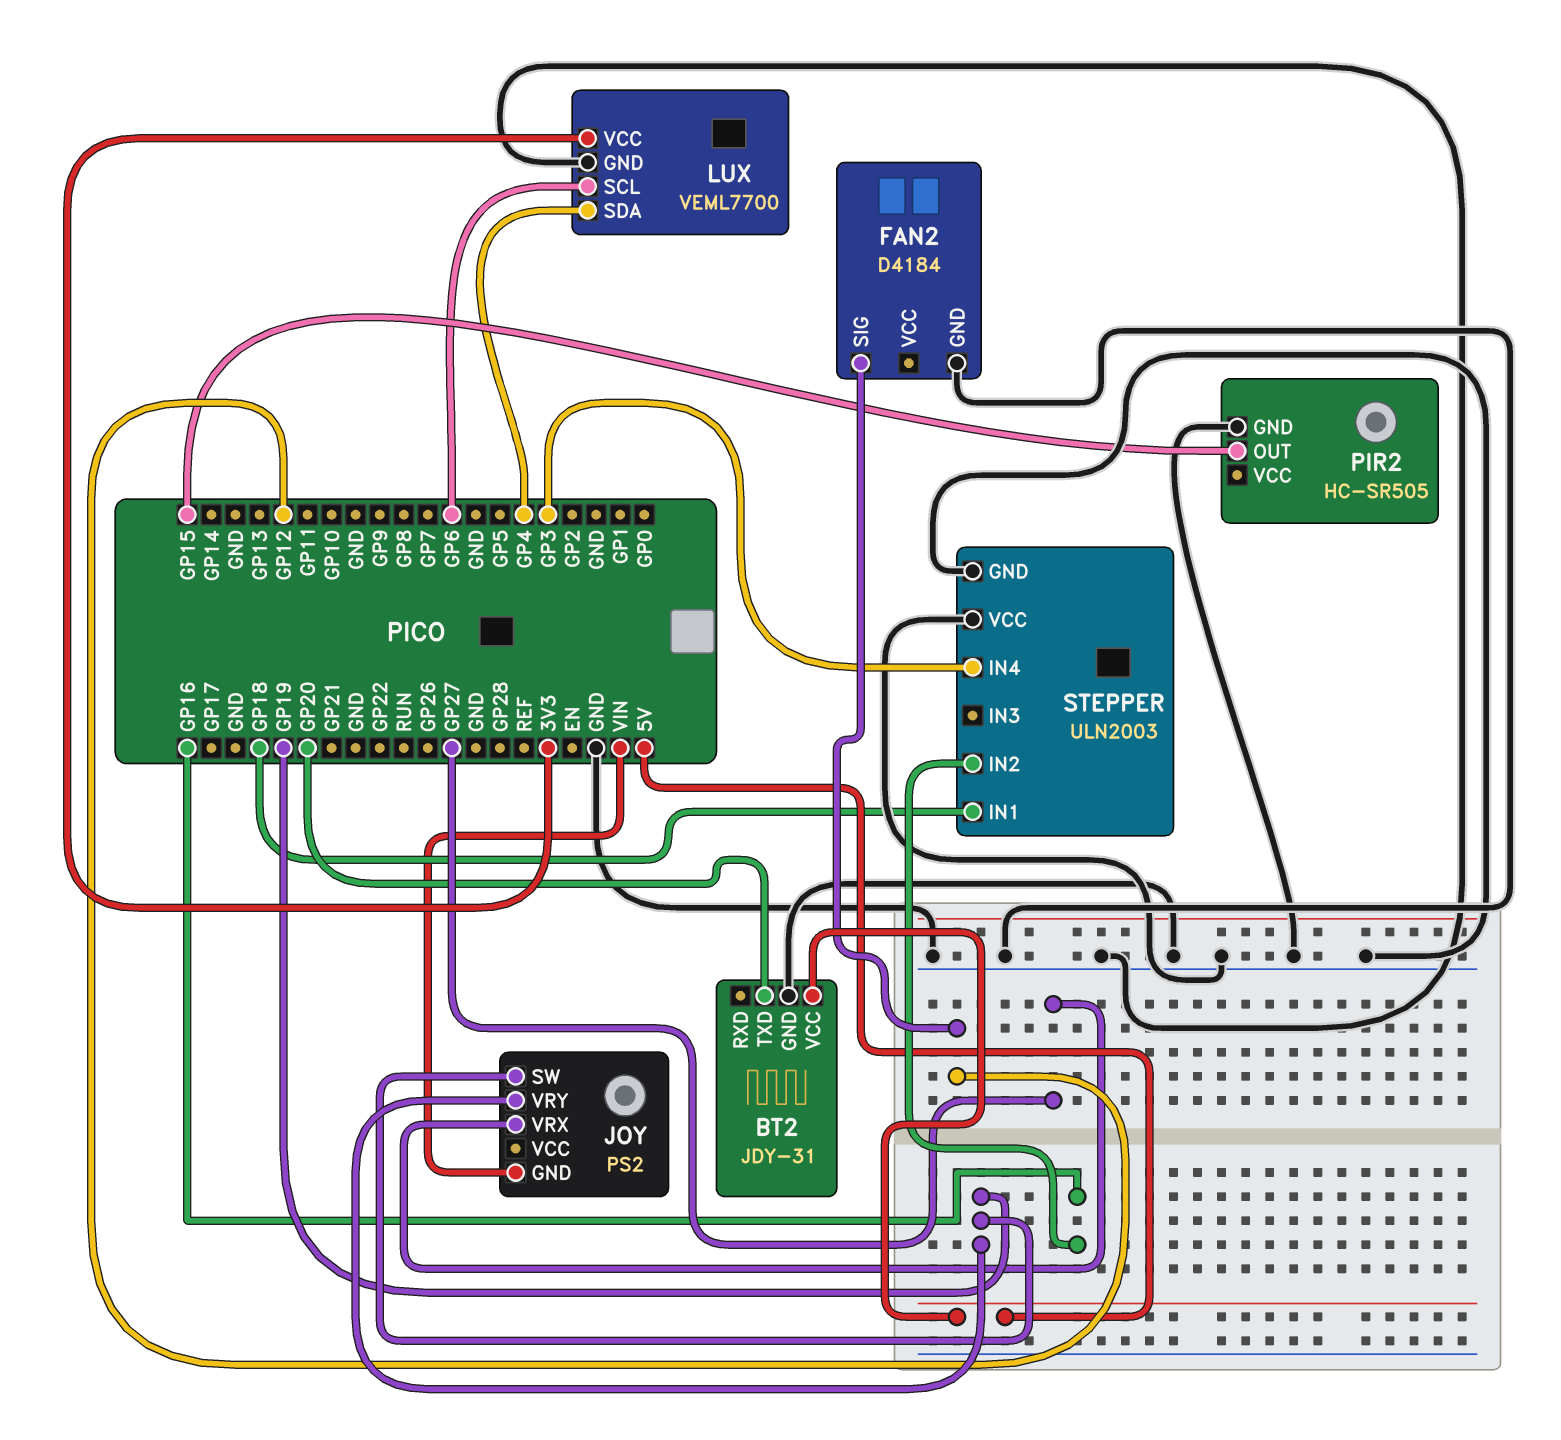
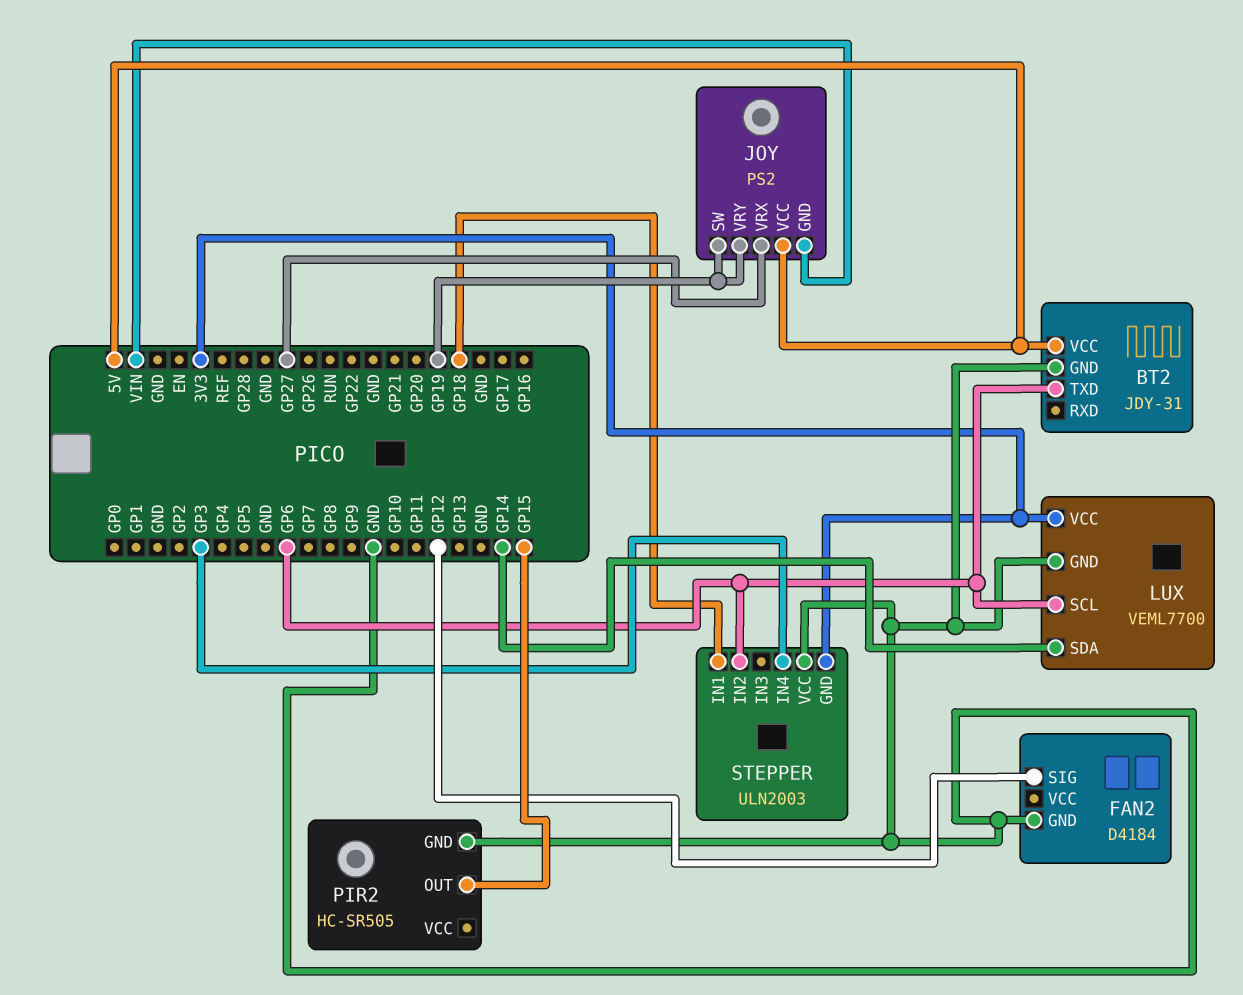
BT2 pin TXD: GP20 -> GP6
JOY pin VCC: none -> 5V
LUX pin SDA: GP4 -> GP14
STEPPER pin GND: GND -> 3V3
STEPPER pin IN2: GP16 -> GP6

